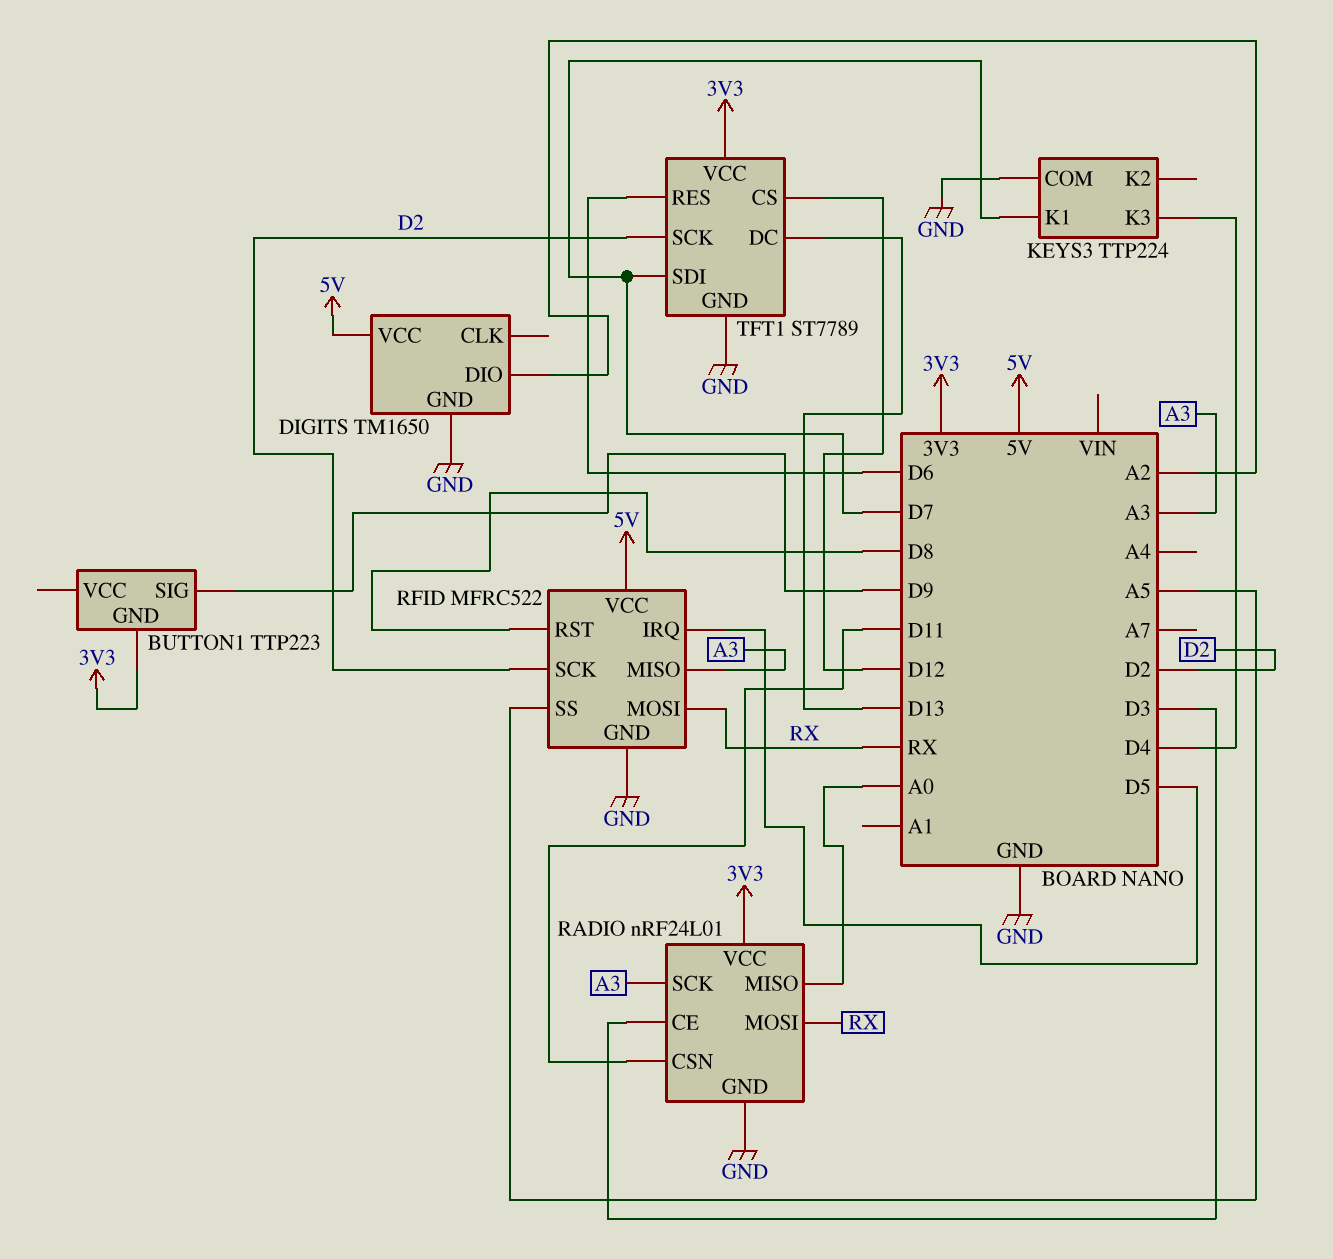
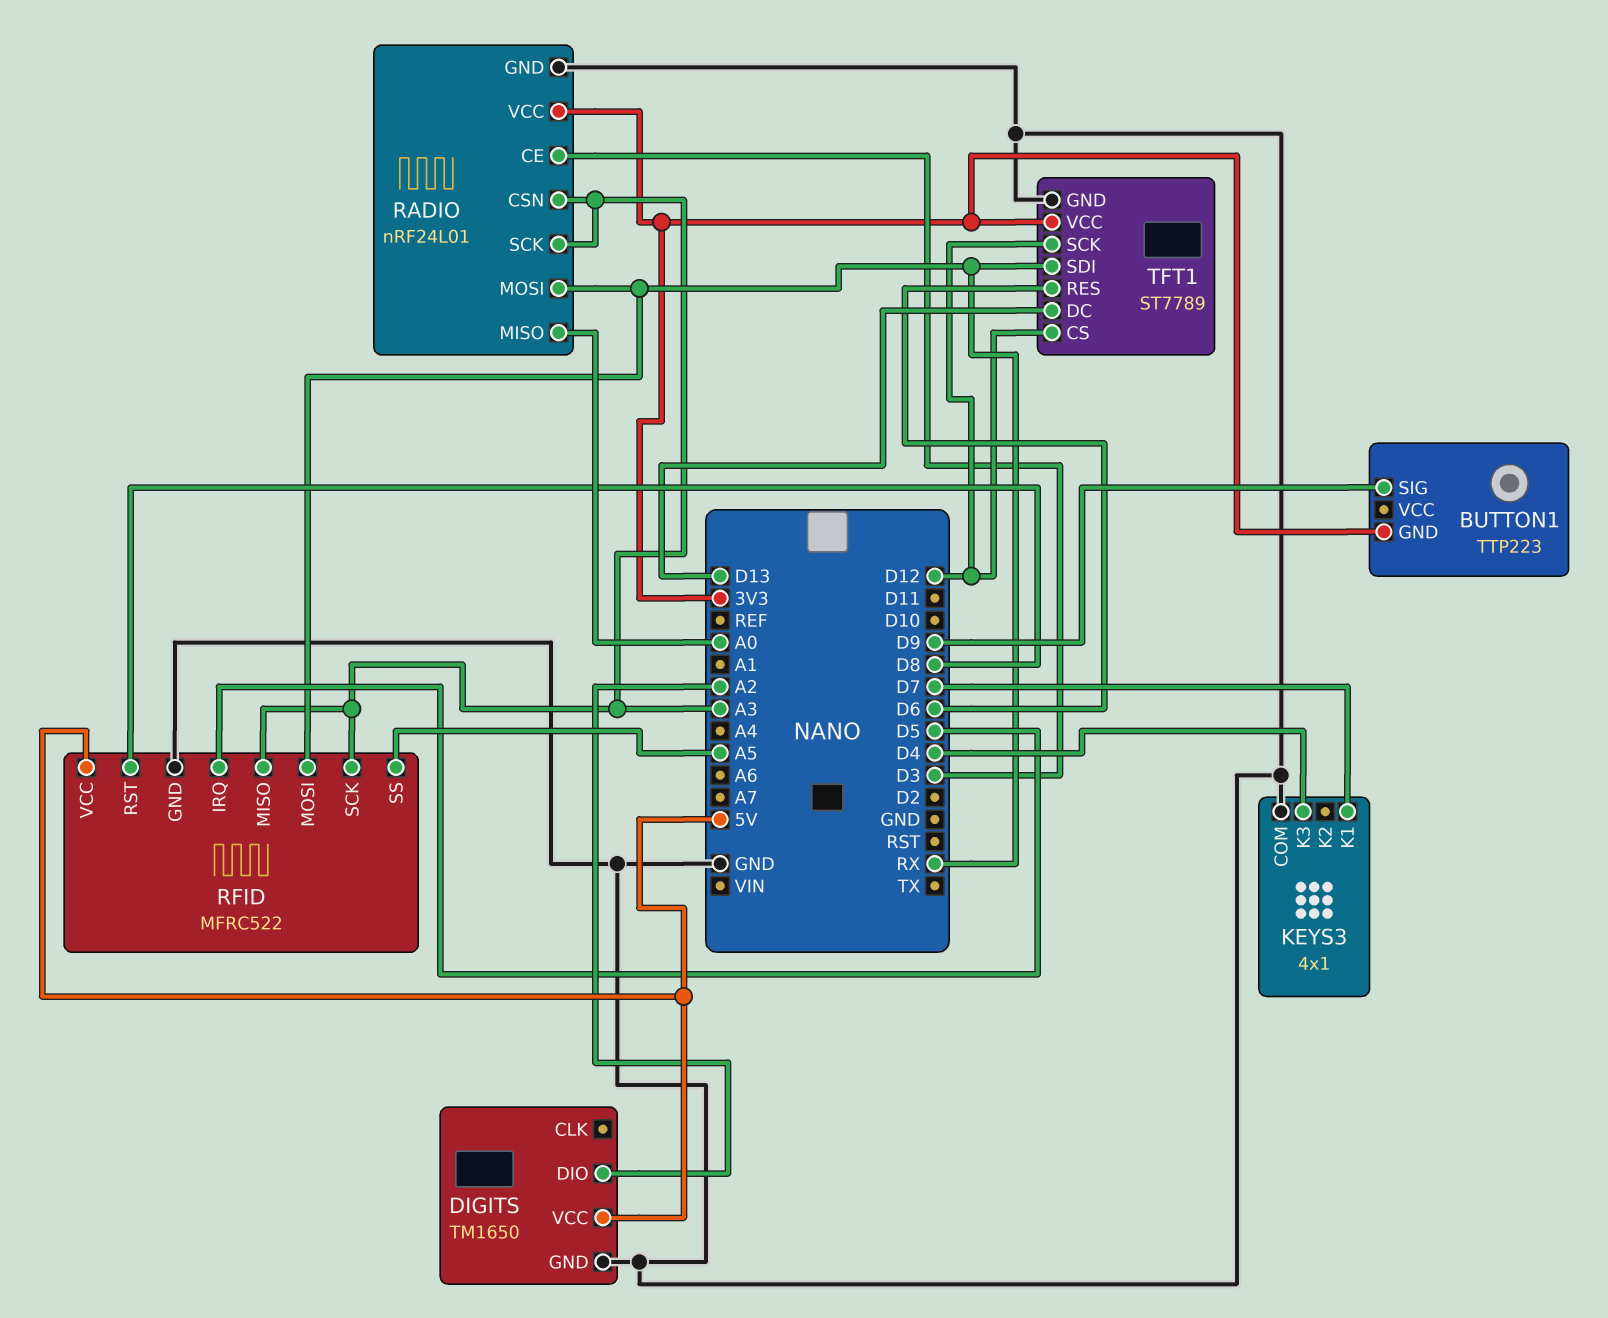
KEYS3: TTP224 -> 4x1
RADIO pin CSN: D11 -> A3
RFID pin SCK: D2 -> A3
TFT1 pin SCK: D2 -> D12
TFT1 pin SDI: D7 -> RX

